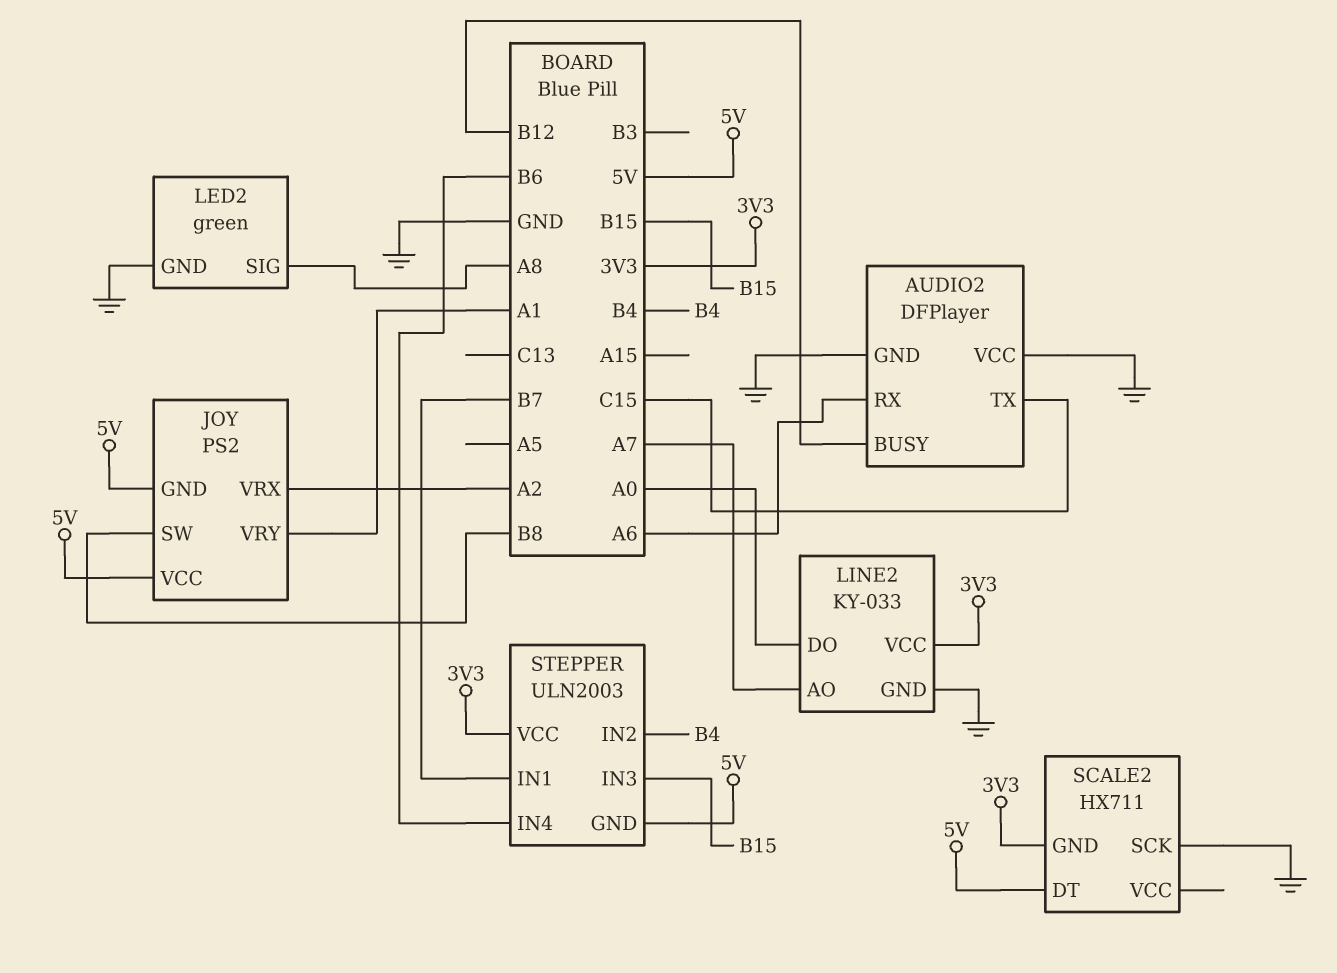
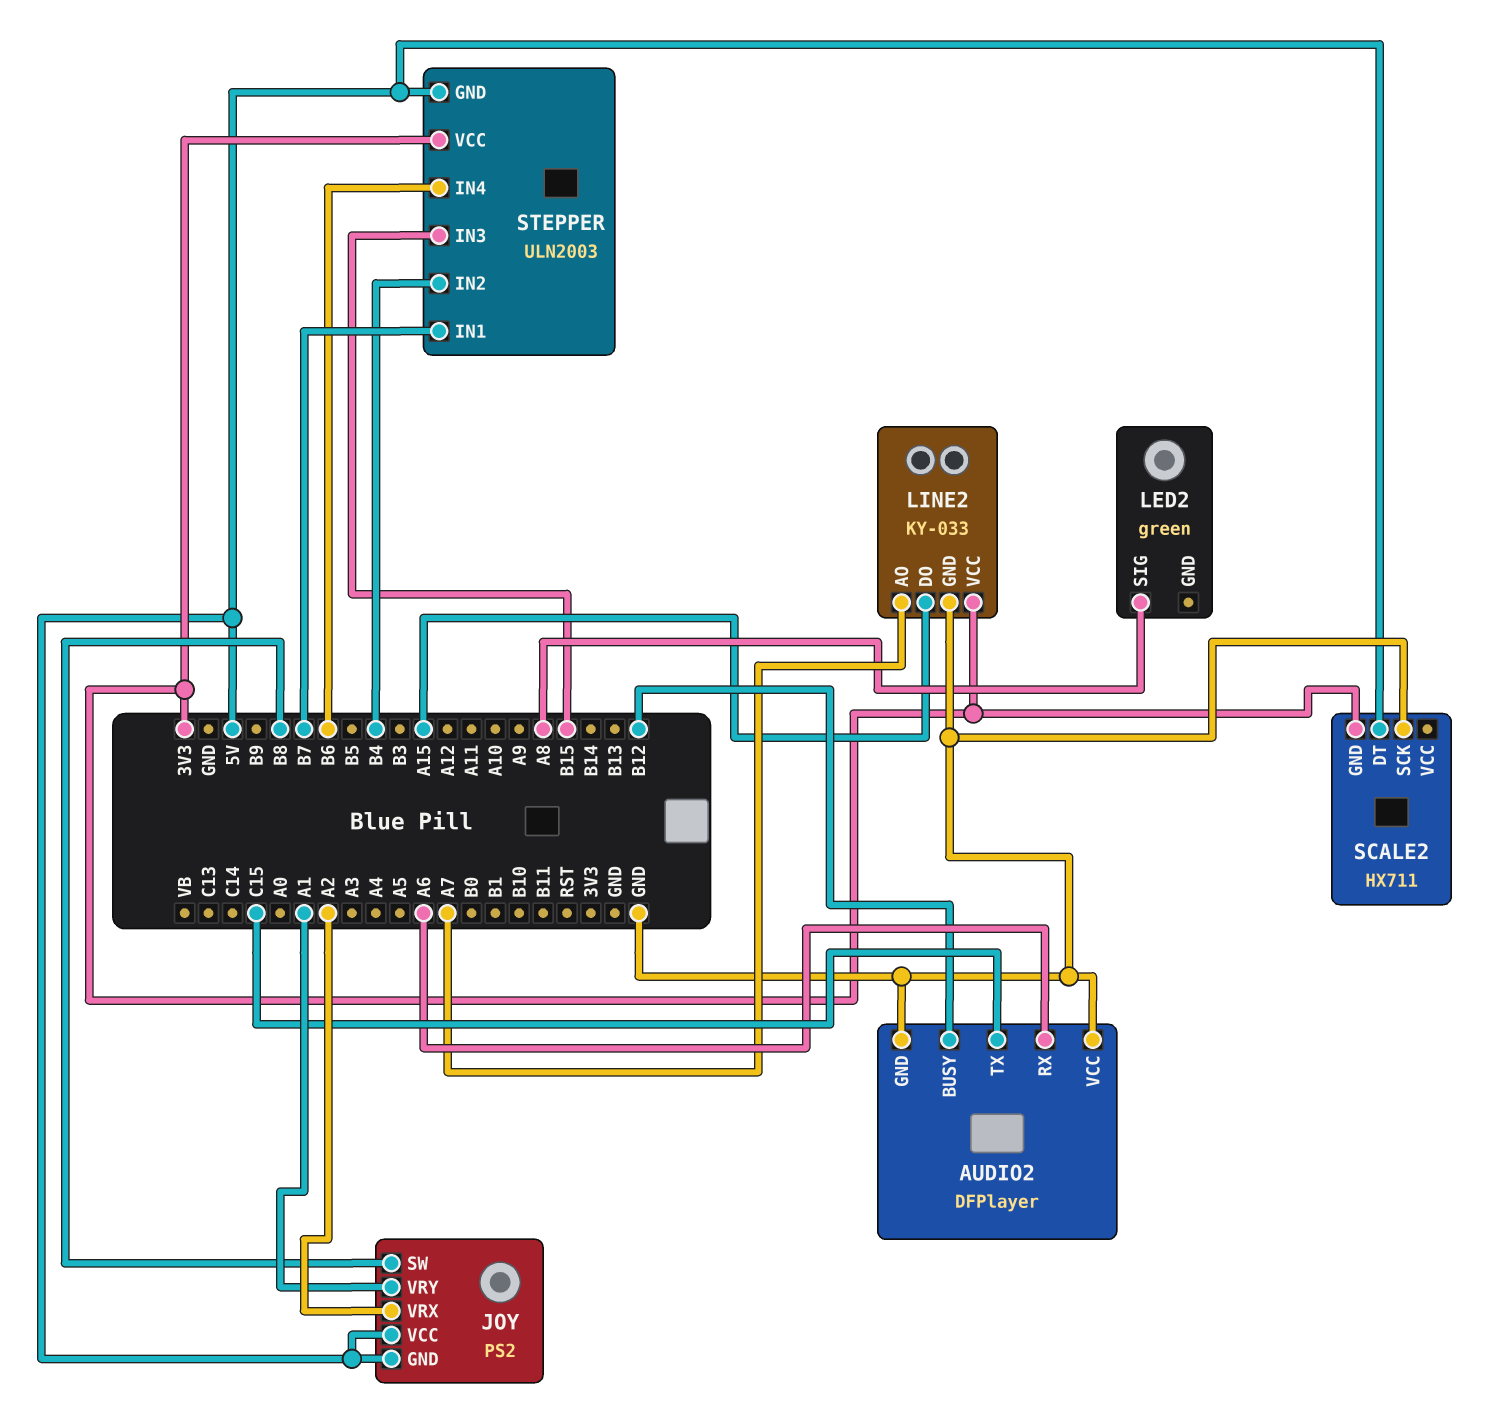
LED2 pin GND: GND -> none
LINE2 pin DO: A0 -> A15

